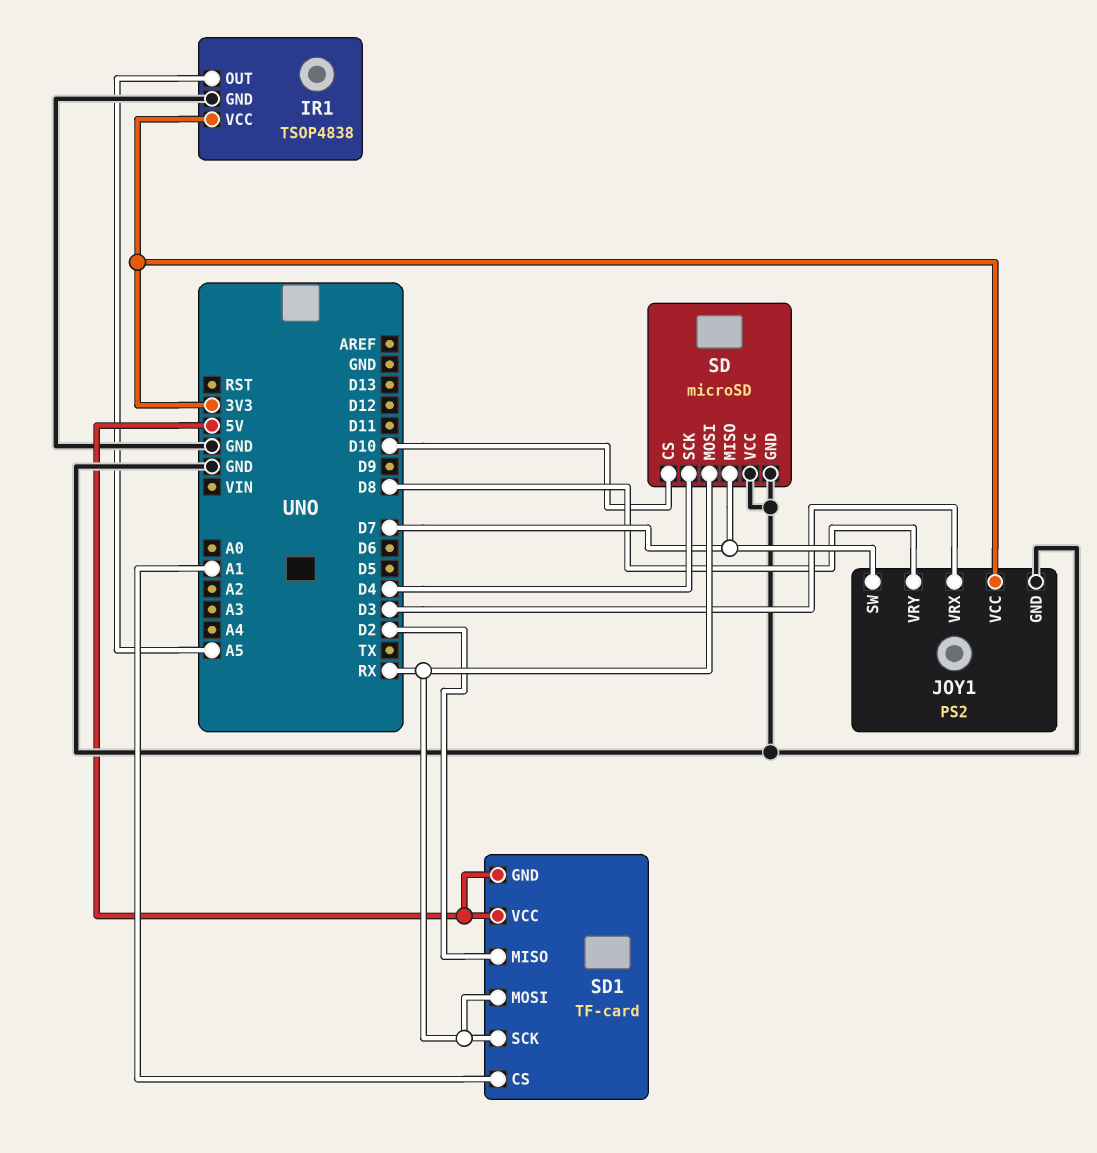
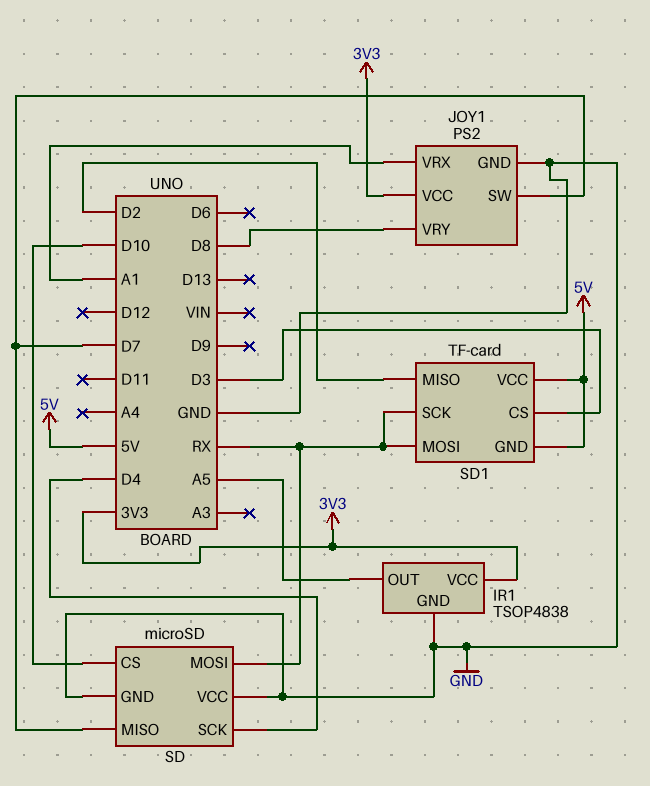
JOY1 pin VRX: D3 -> A1
SD1 pin CS: A1 -> D3

